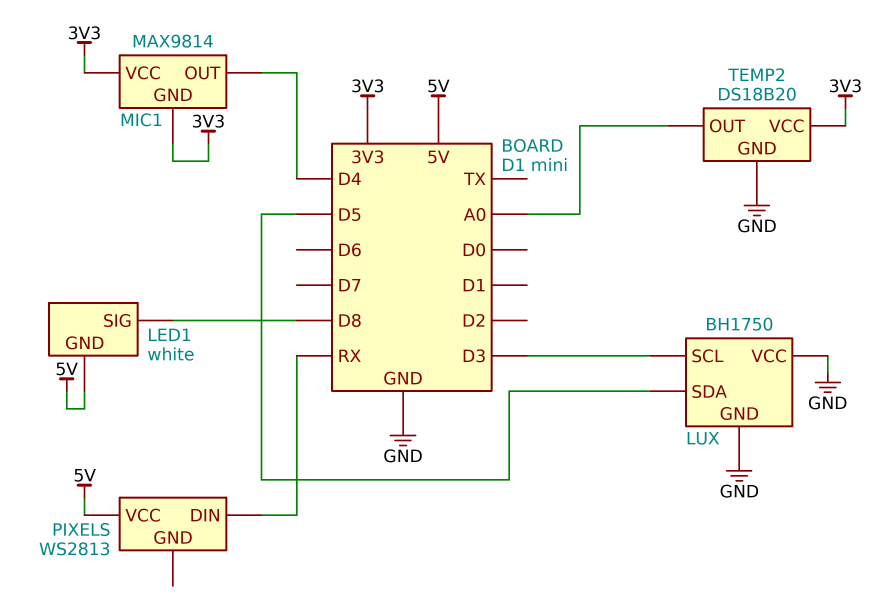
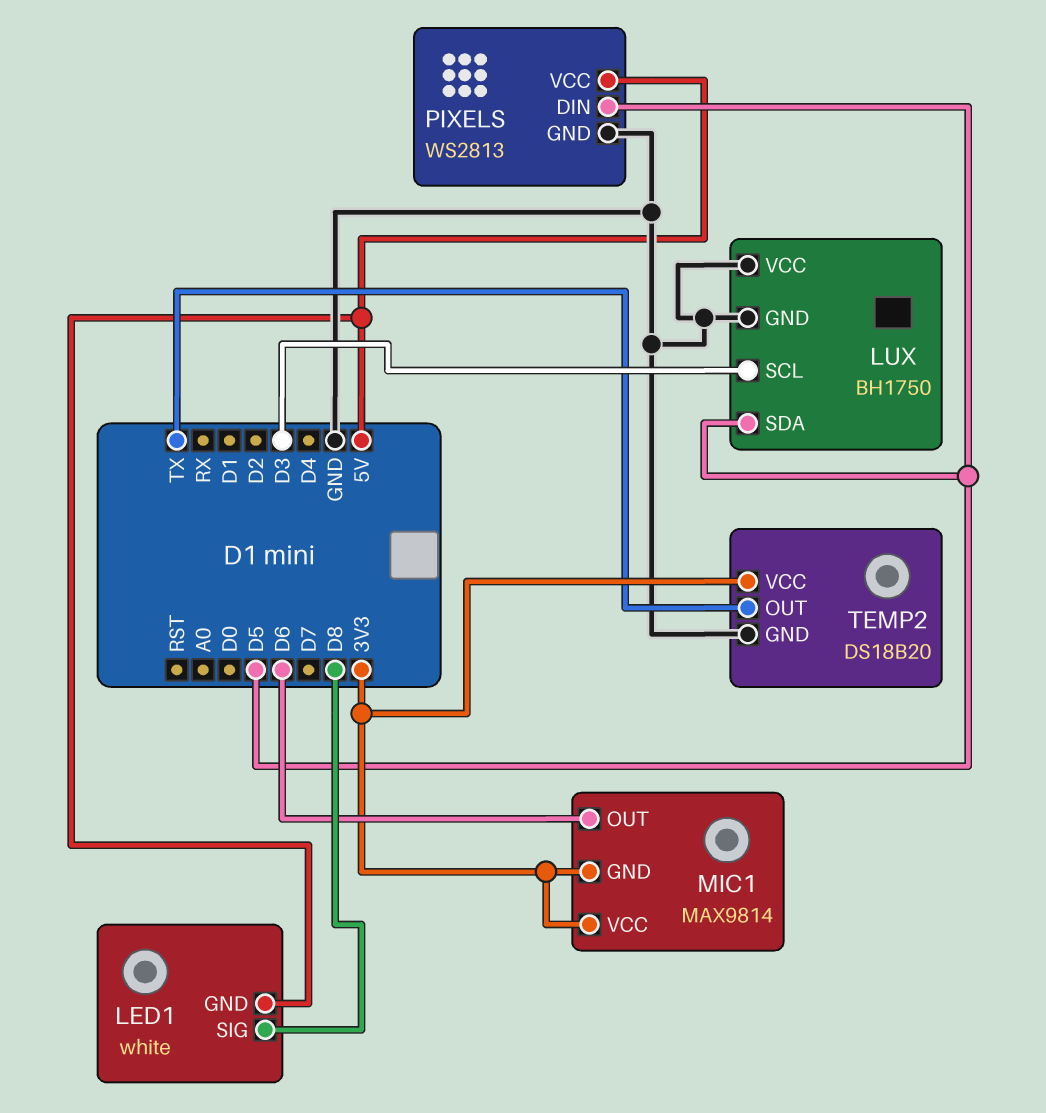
MIC1 pin OUT: D4 -> D6
PIXELS pin DIN: RX -> D5
PIXELS pin GND: none -> GND
TEMP2 pin OUT: A0 -> TX

